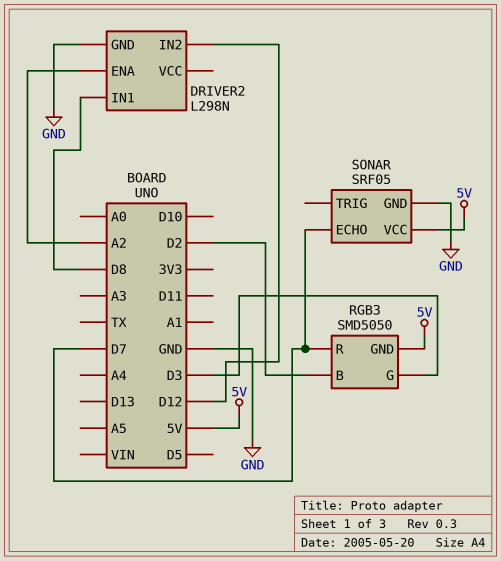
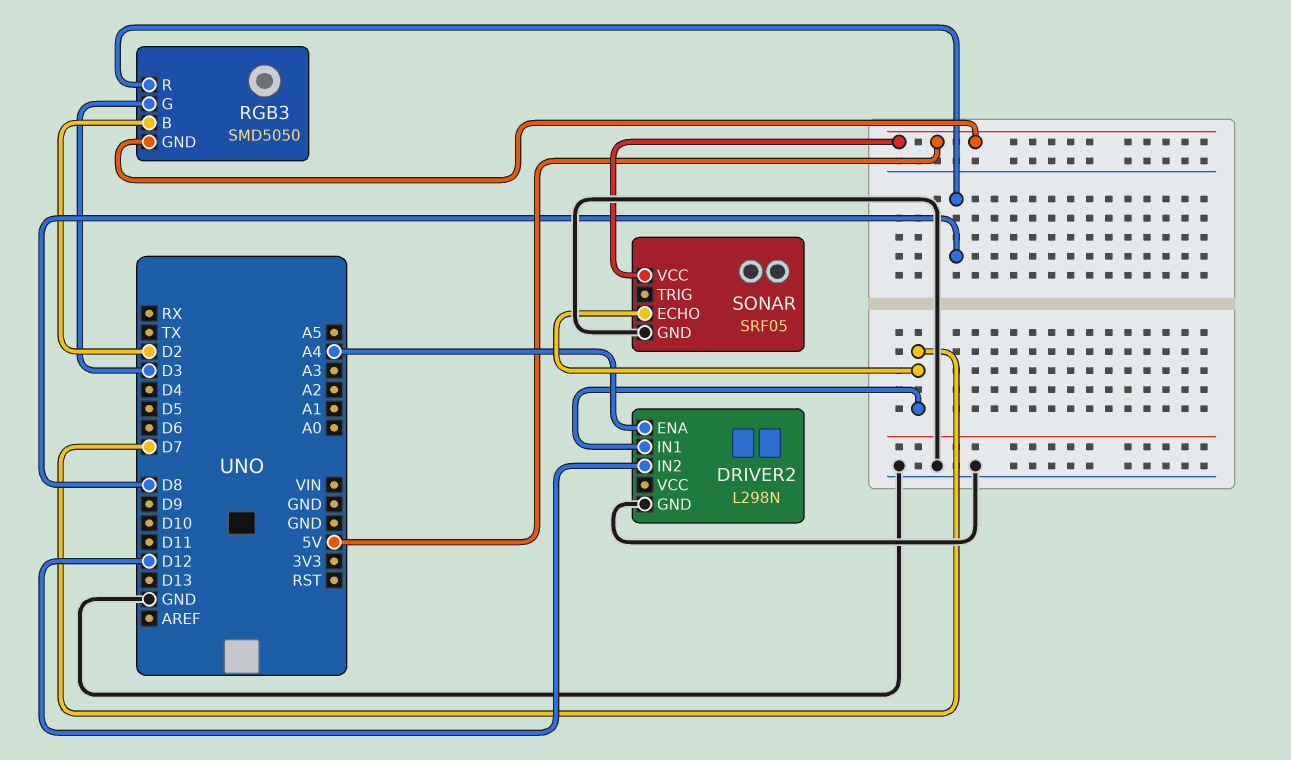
DRIVER2 pin ENA: A2 -> A4
DRIVER2 pin IN1: D8 -> D7
RGB3 pin R: D7 -> D8

